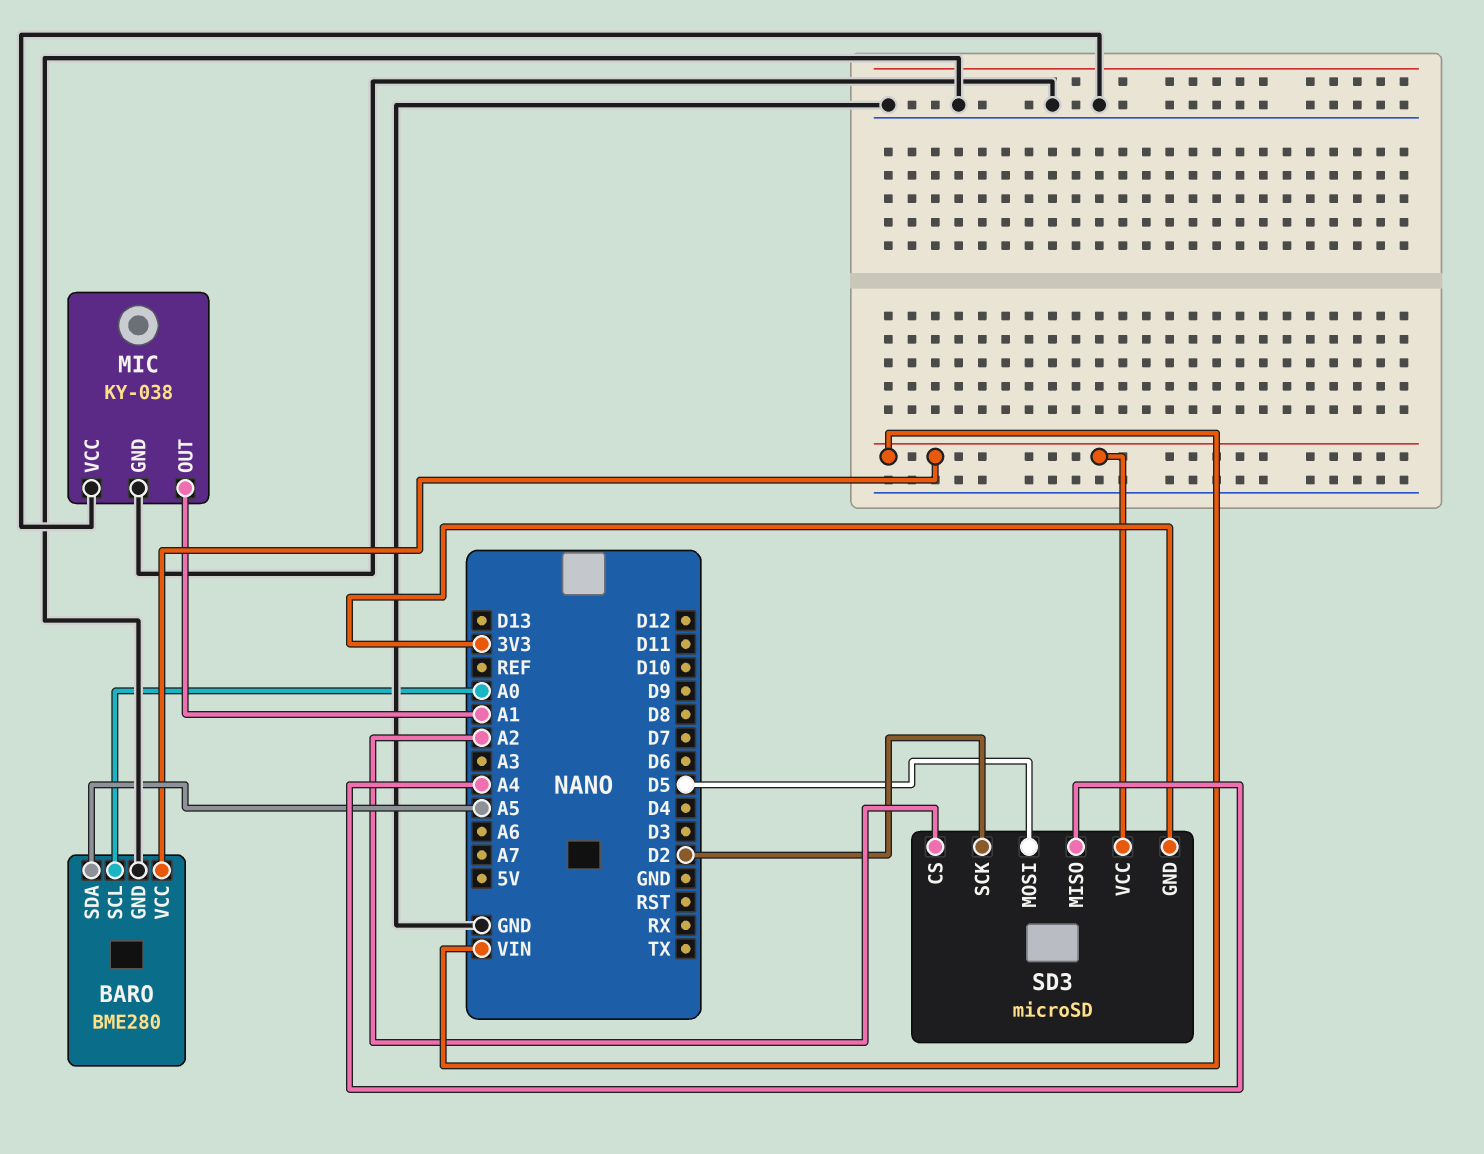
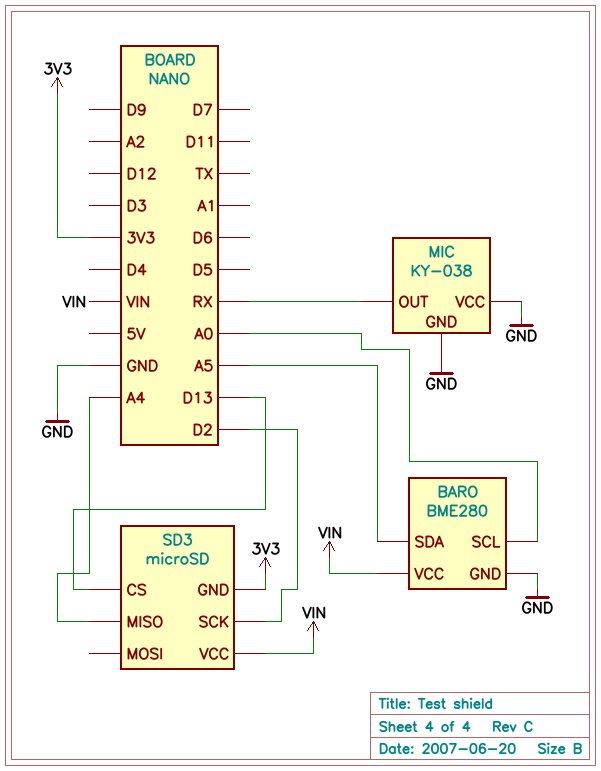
MIC pin OUT: A1 -> RX
SD3 pin CS: A2 -> D13
SD3 pin MOSI: D5 -> none

